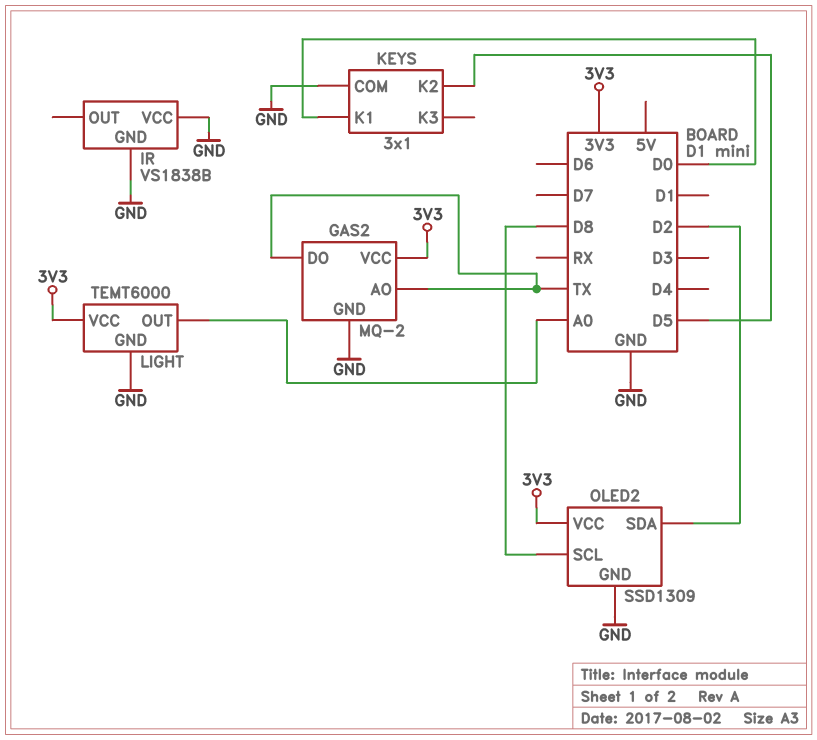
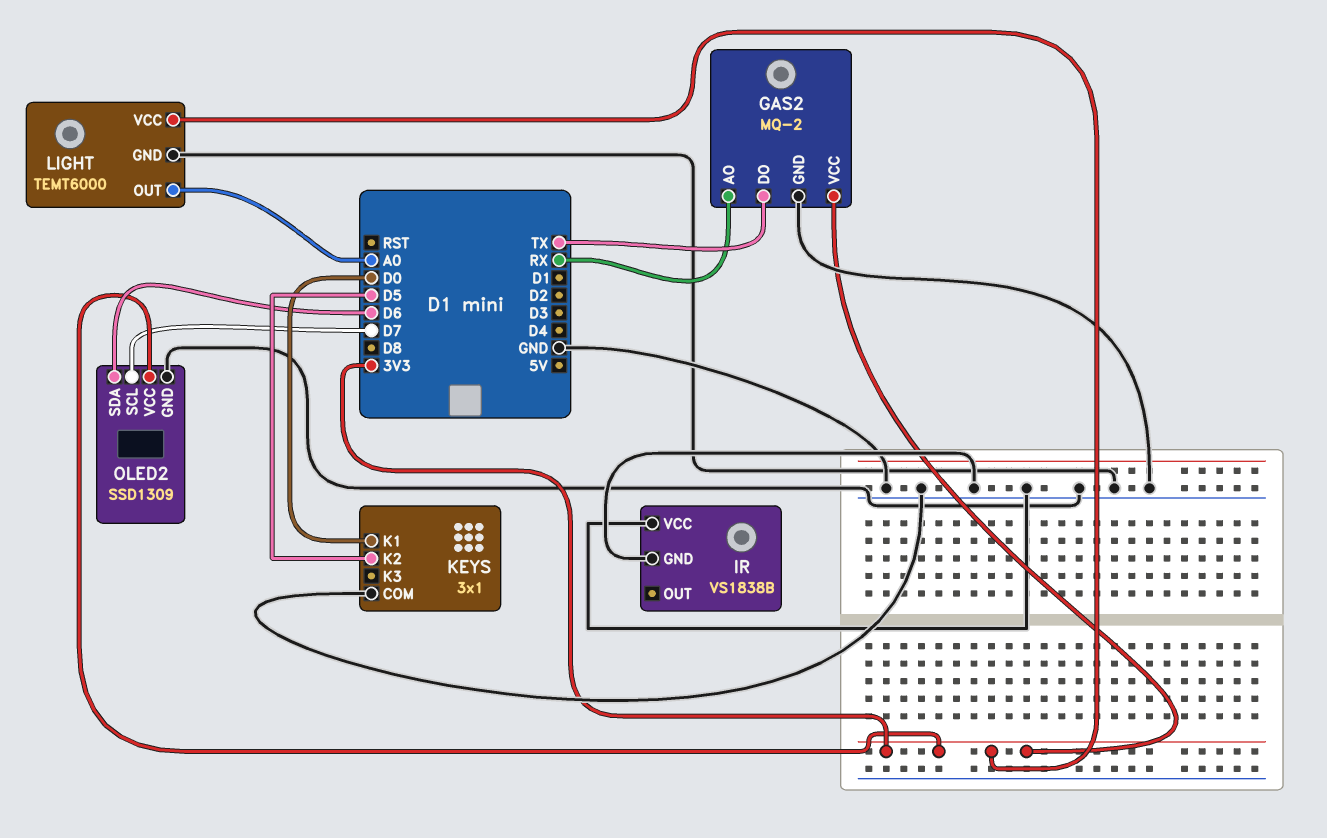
GAS2 pin AO: TX -> RX
OLED2 pin SCL: D8 -> D7
OLED2 pin SDA: D2 -> D6

